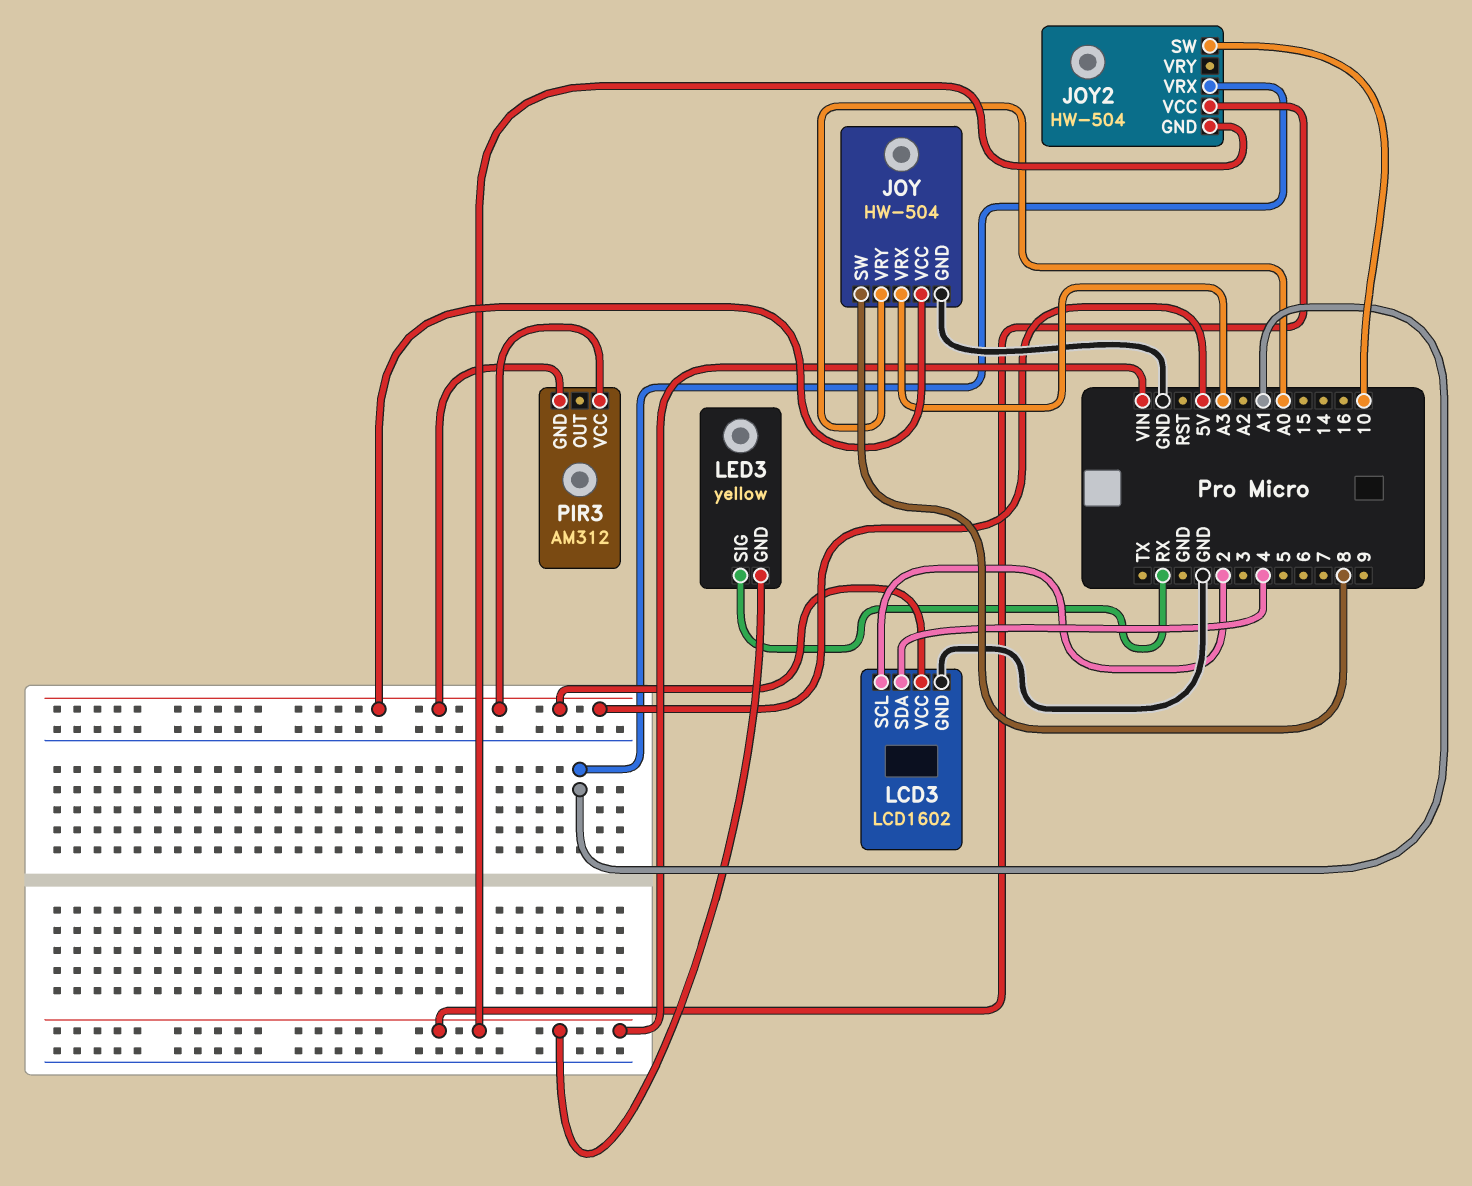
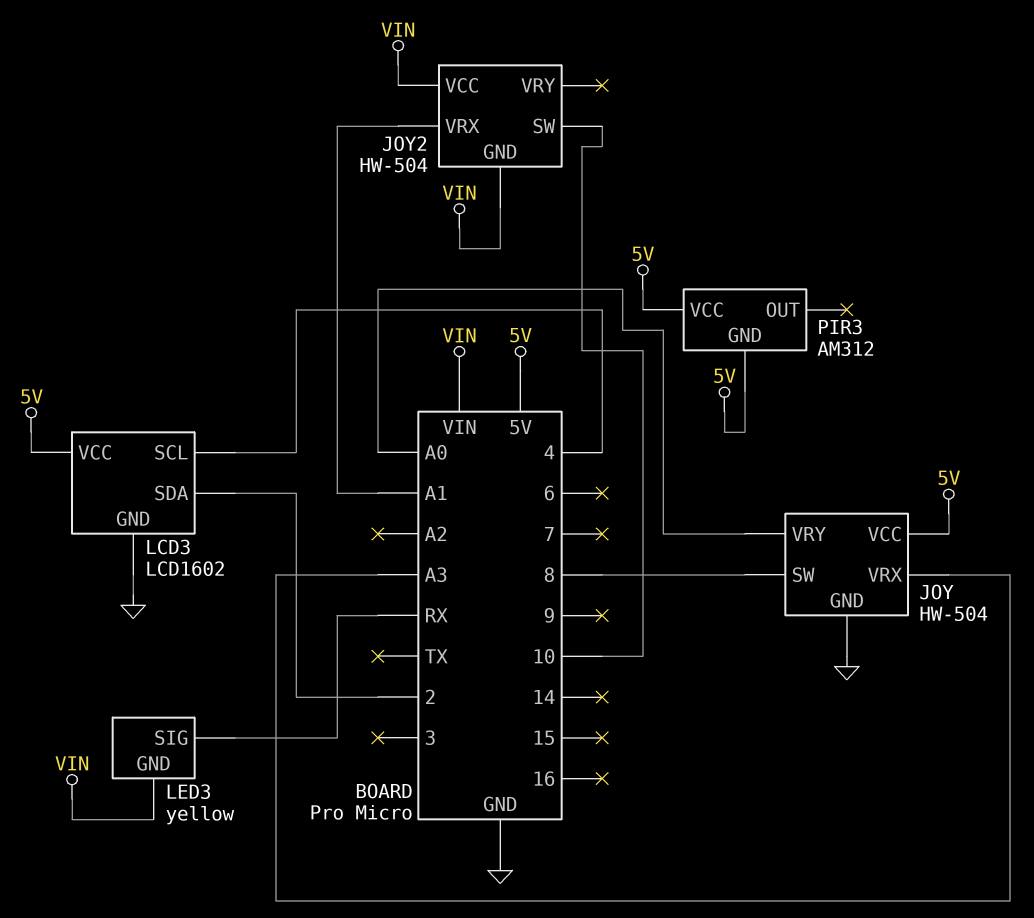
LCD3 pin SCL: 2 -> 4
LCD3 pin SDA: 4 -> 2

